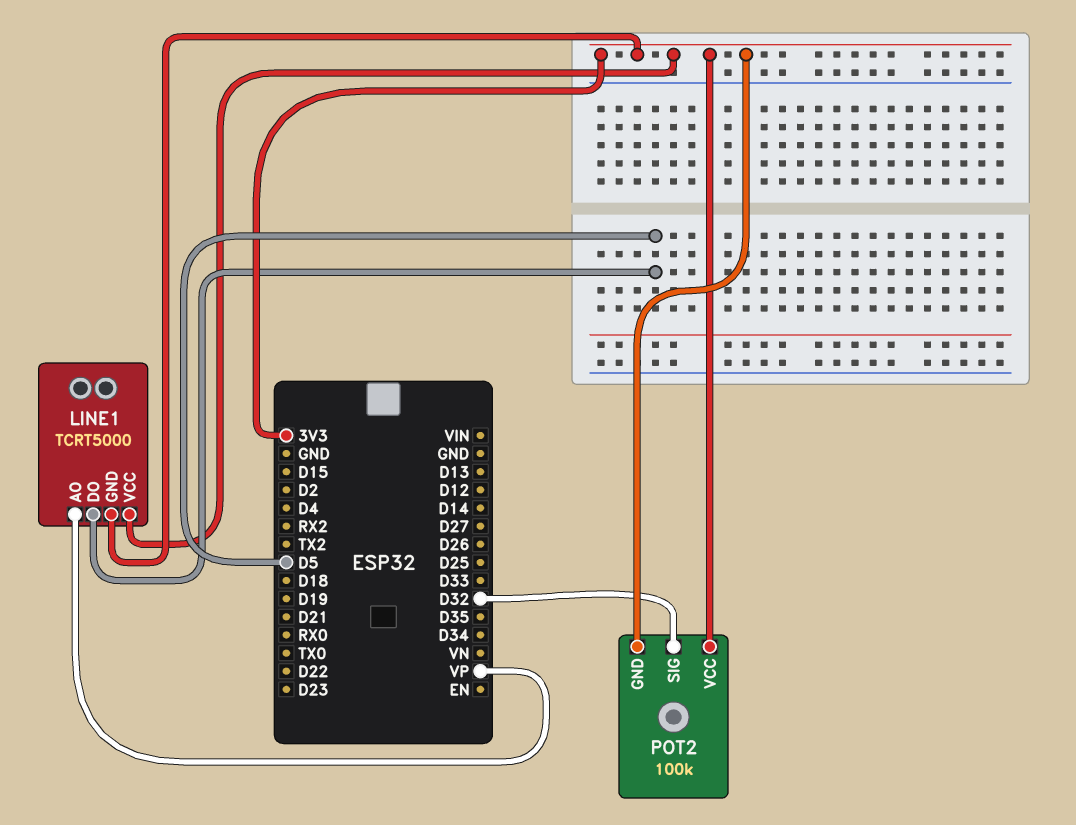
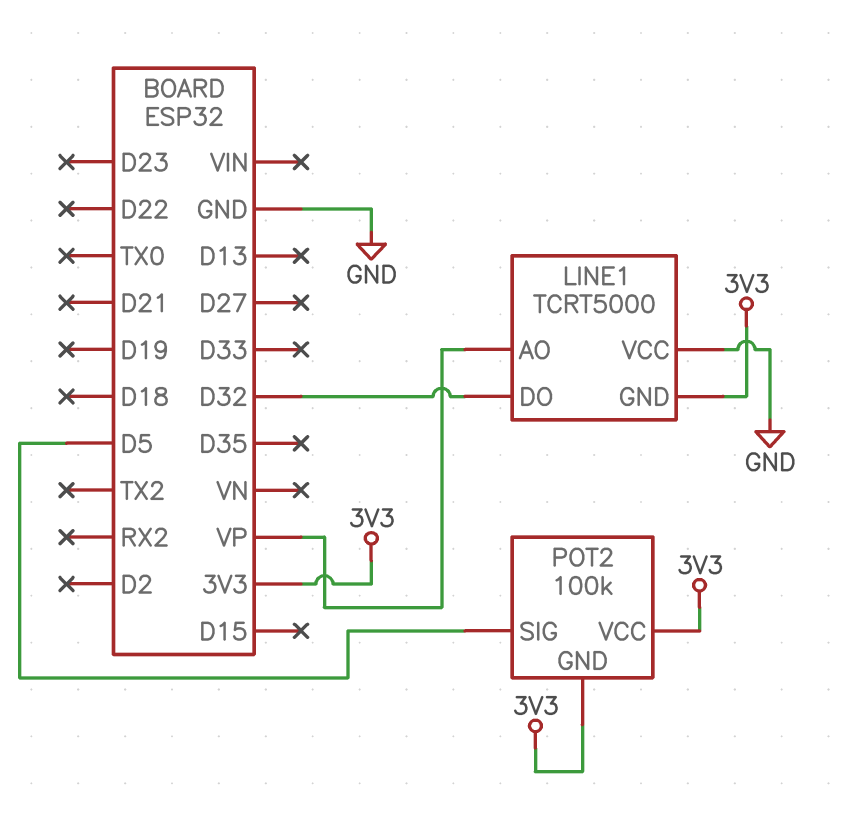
LINE1 pin DO: D5 -> D32
LINE1 pin VCC: 3V3 -> GND
POT2 pin SIG: D32 -> D5

